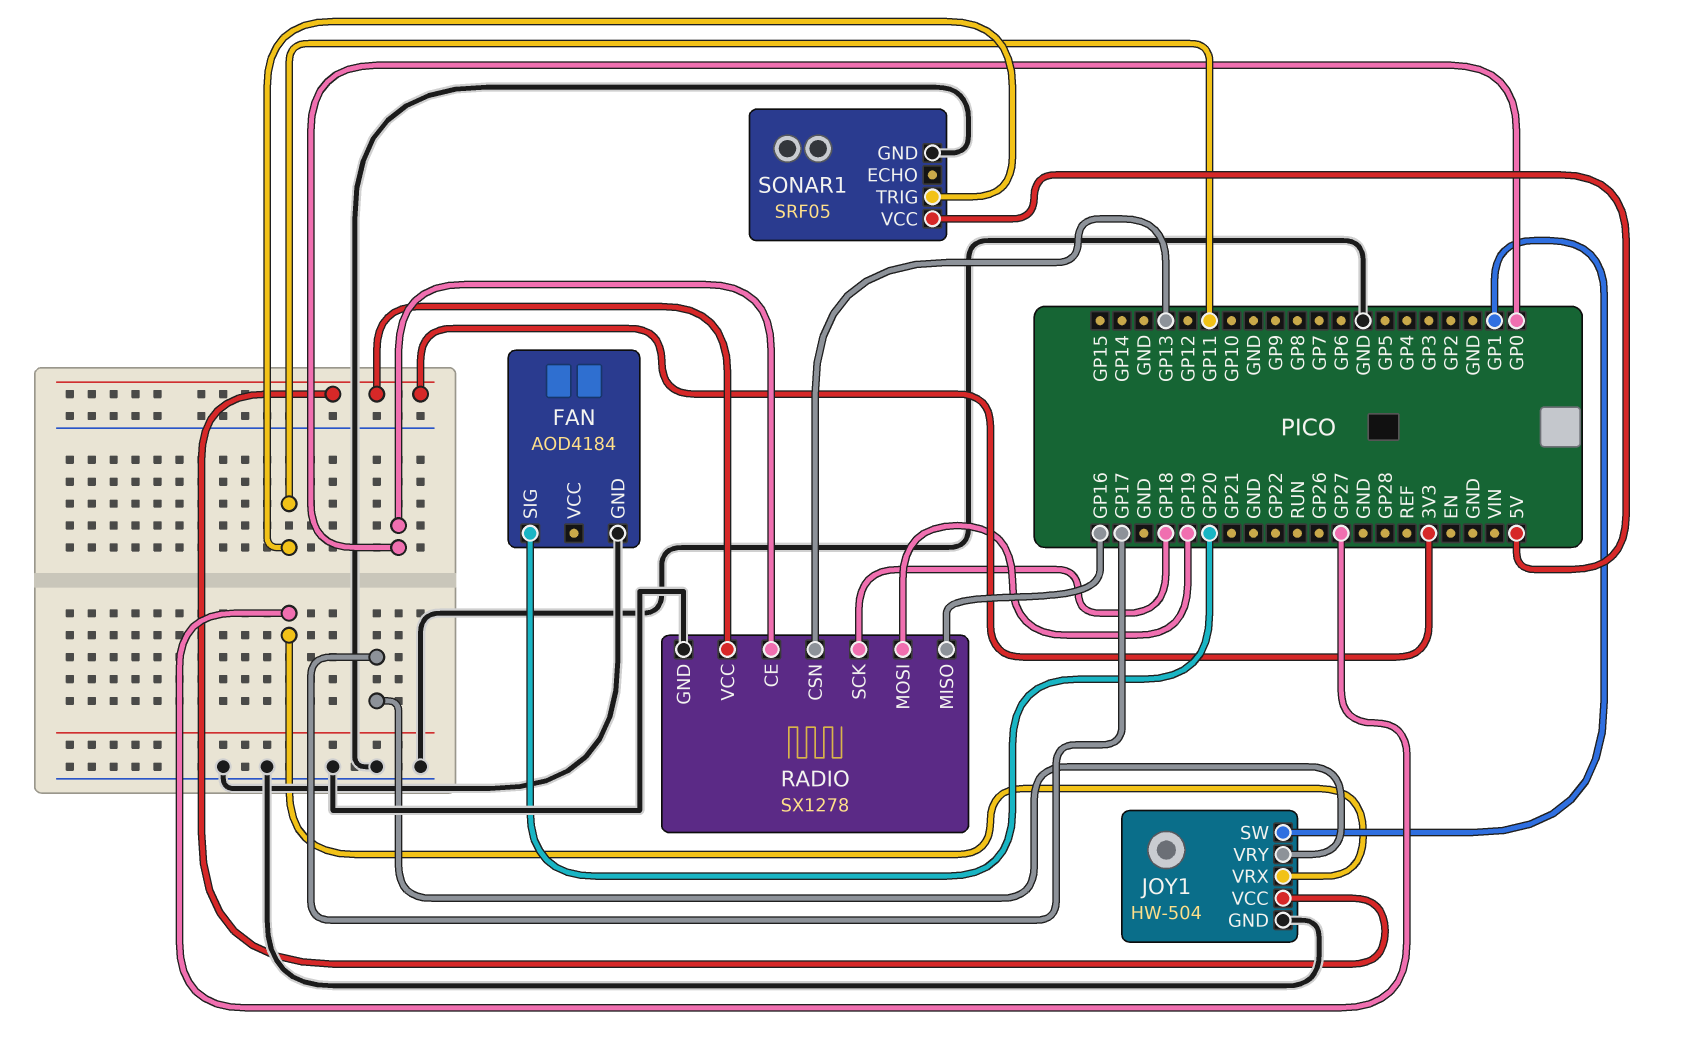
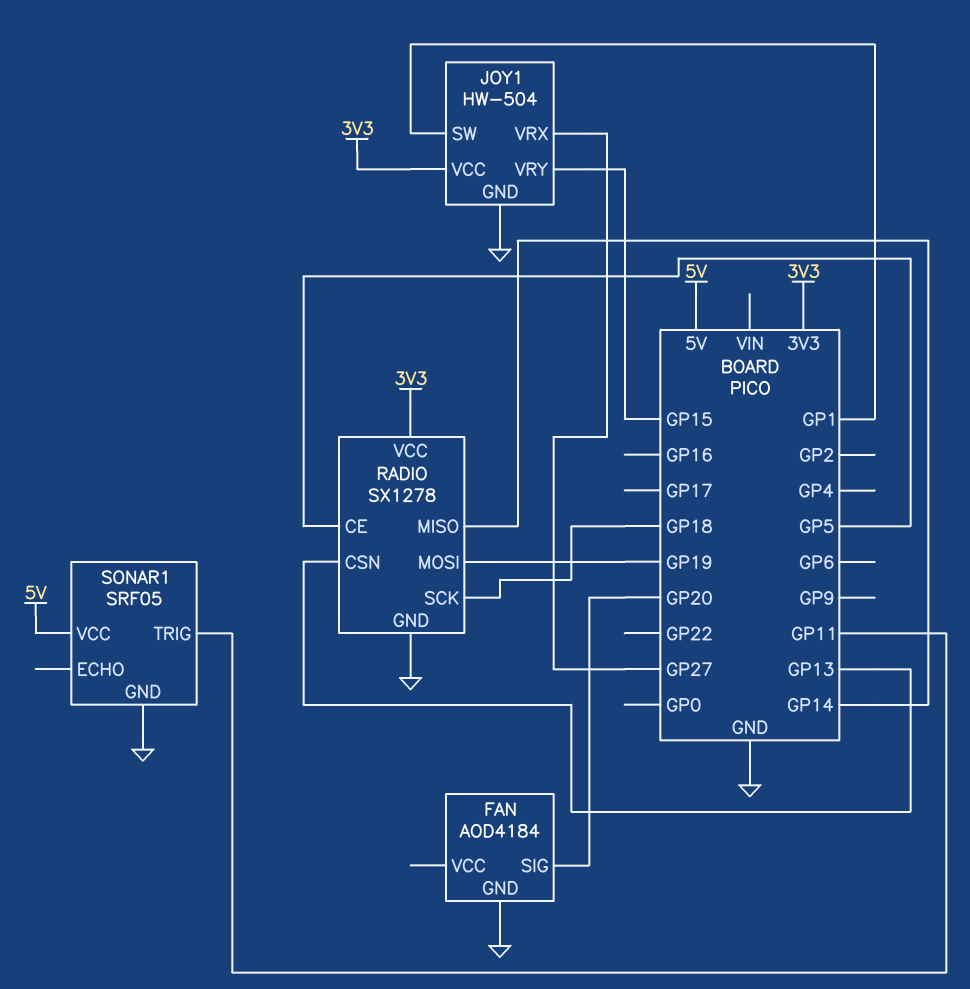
JOY1 pin VRY: GP17 -> GP15
RADIO pin CE: GP0 -> GP5
RADIO pin MISO: GP16 -> GP14

